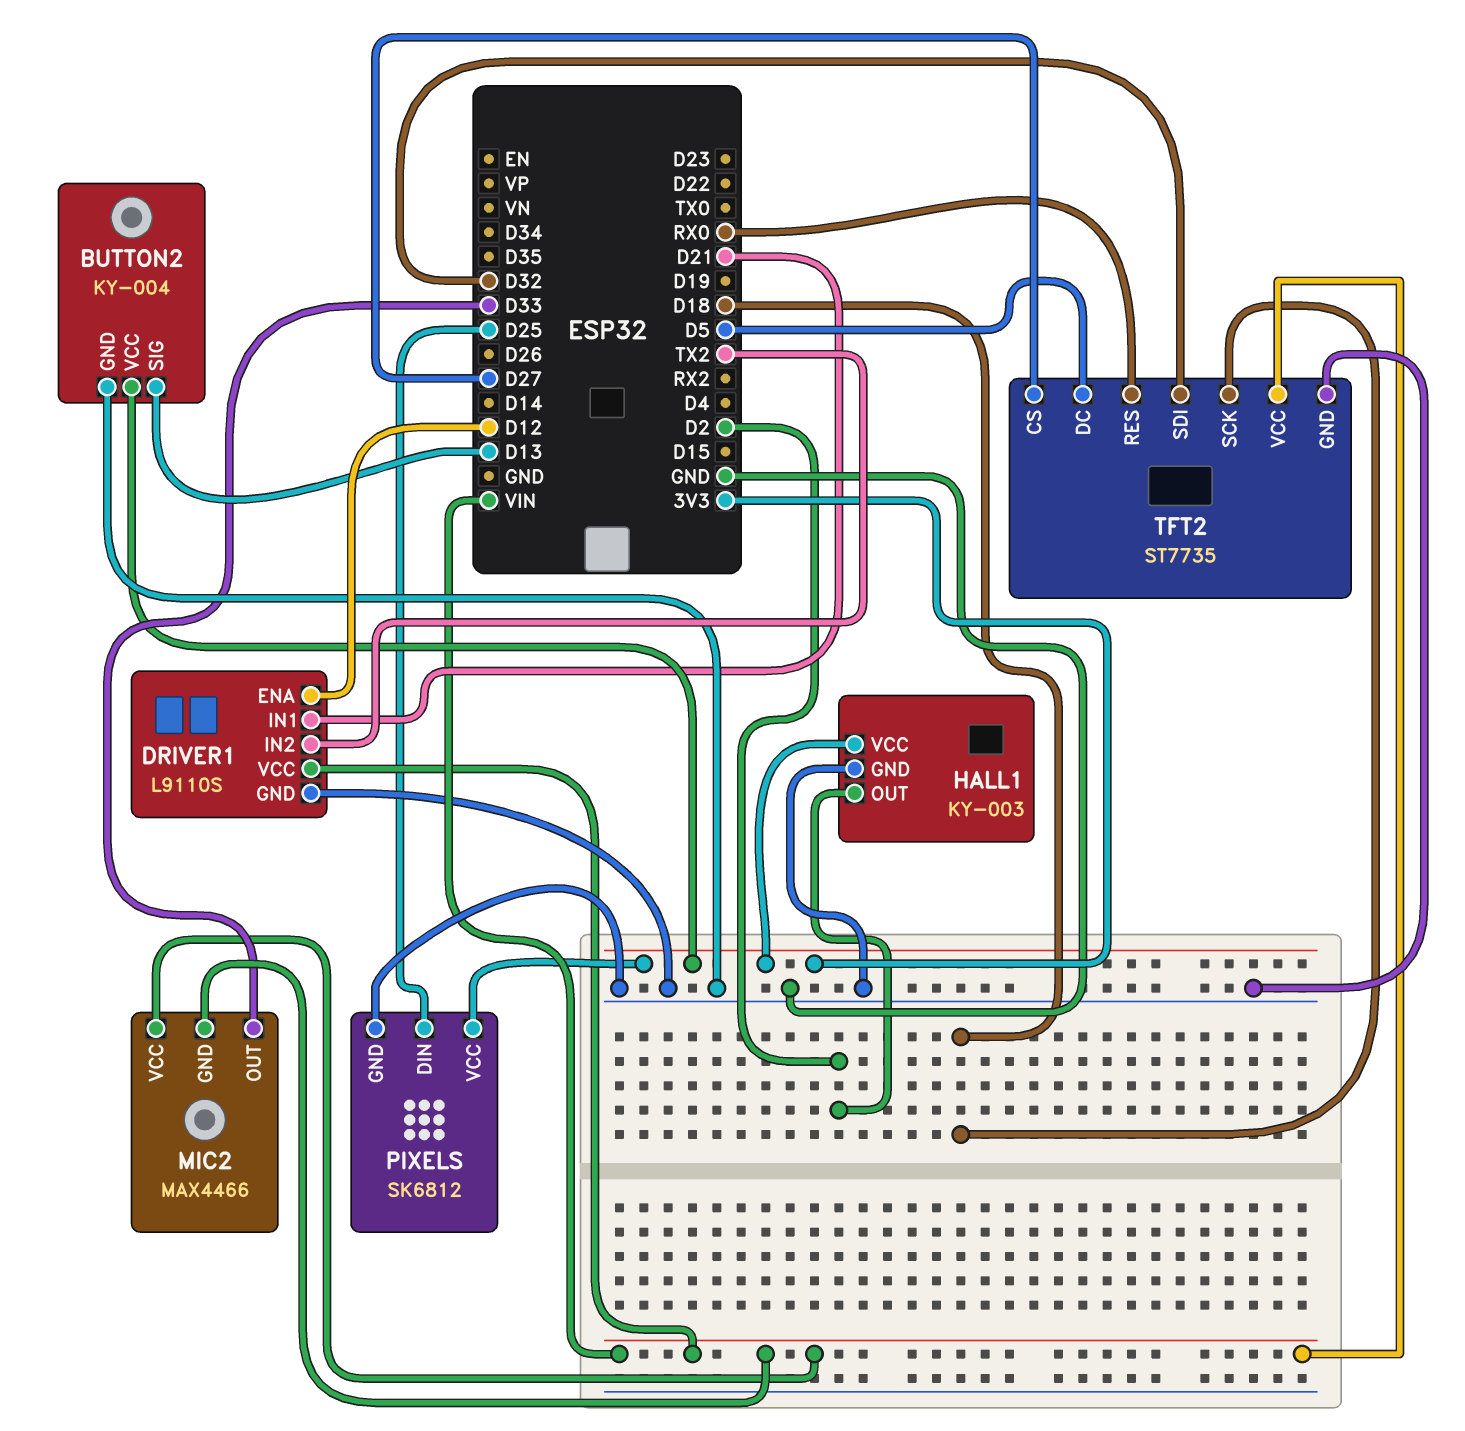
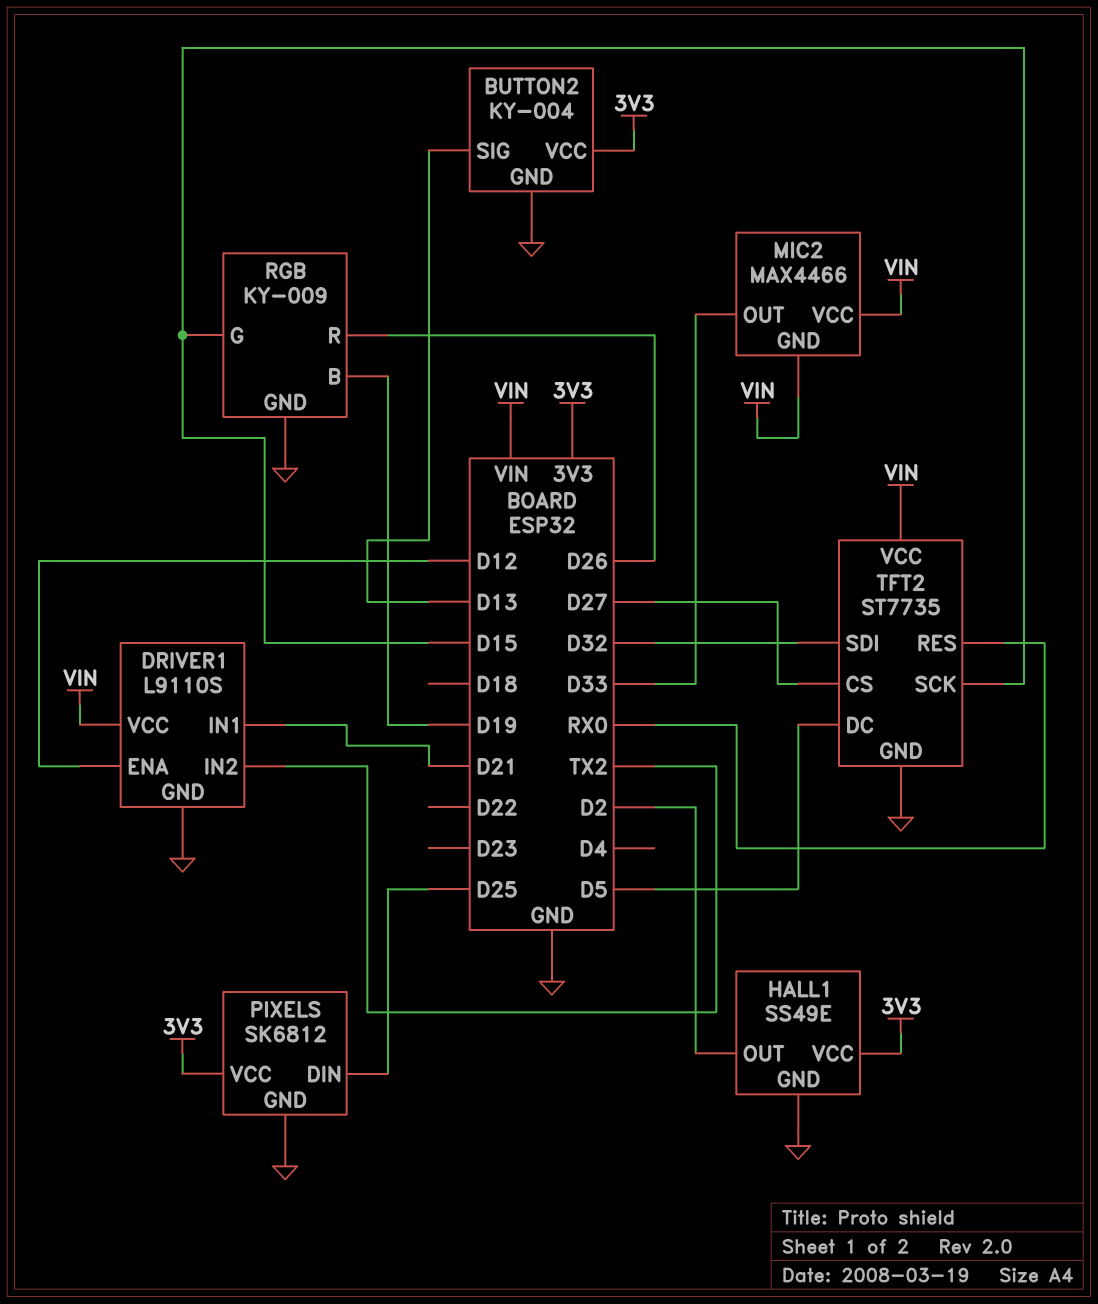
HALL1: KY-003 -> SS49E
RGB: none -> KY-009
RGB pin B: none -> D19
RGB pin G: none -> D15
RGB pin GND: none -> GND
RGB pin R: none -> D26
TFT2 pin SCK: D18 -> D15

